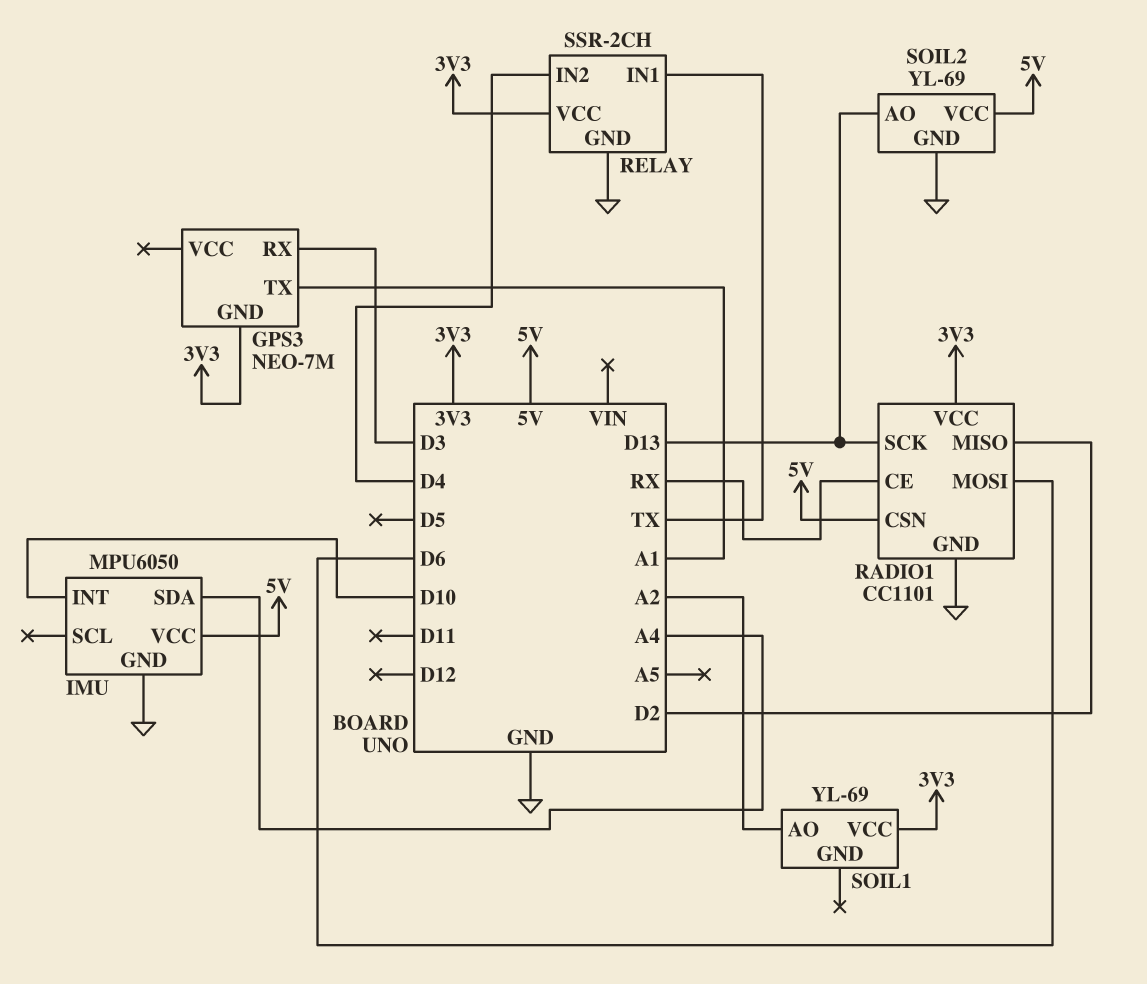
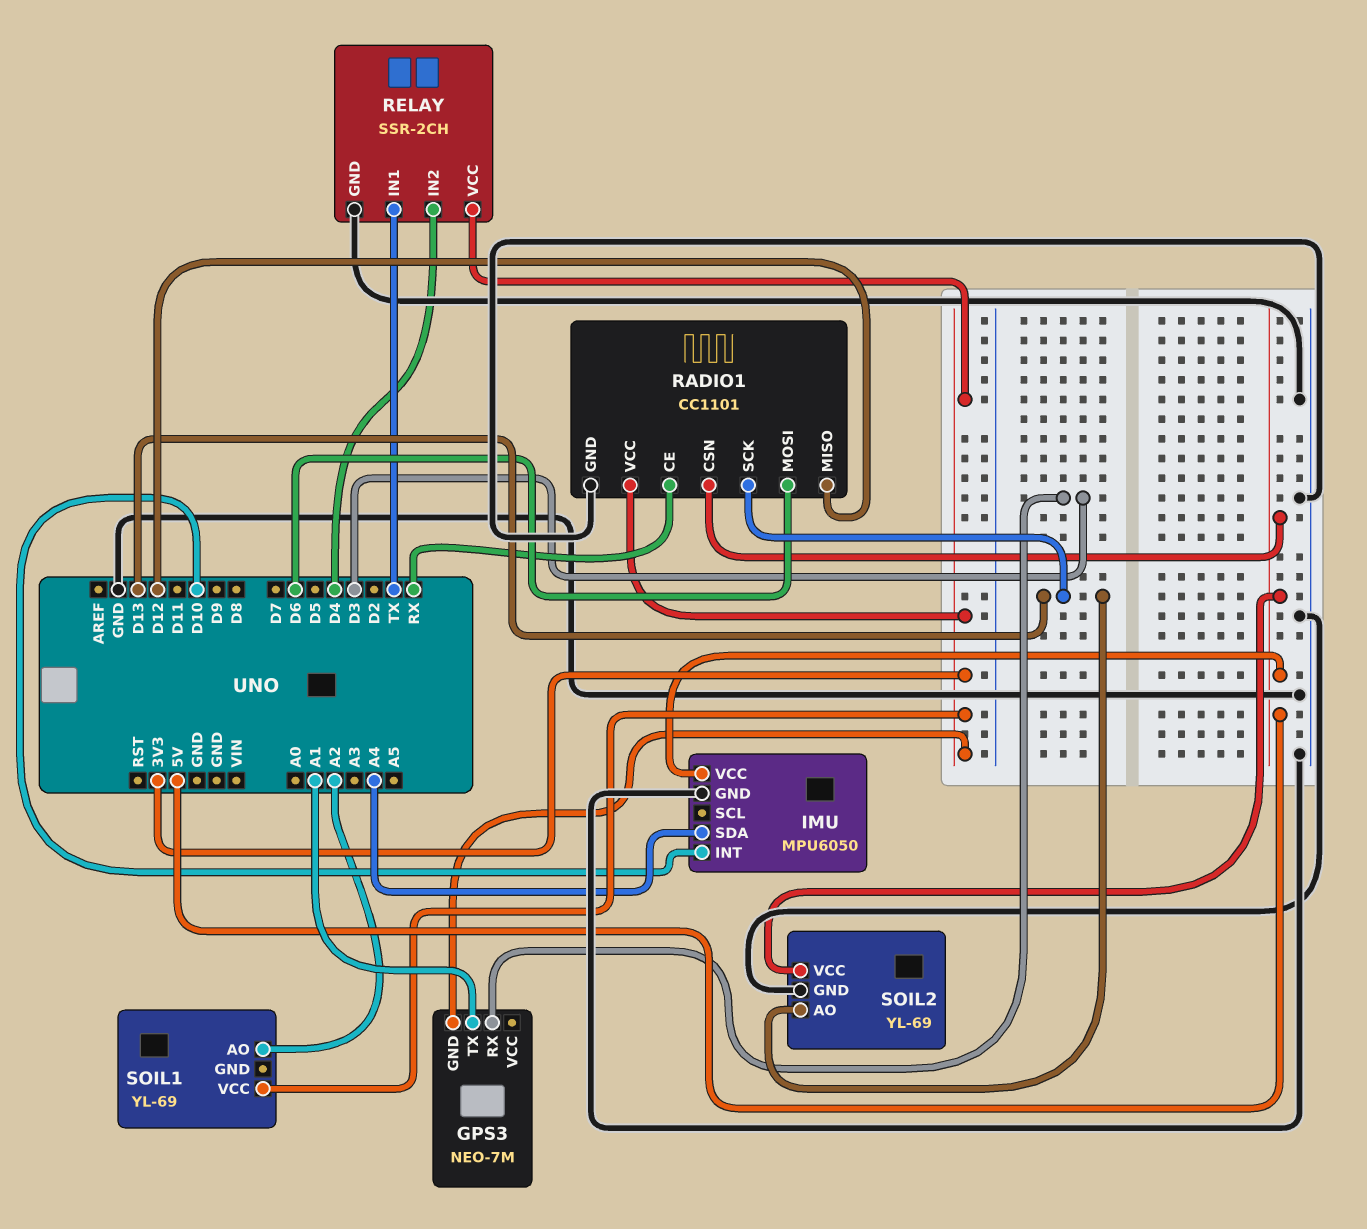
RADIO1 pin MISO: D2 -> D12

